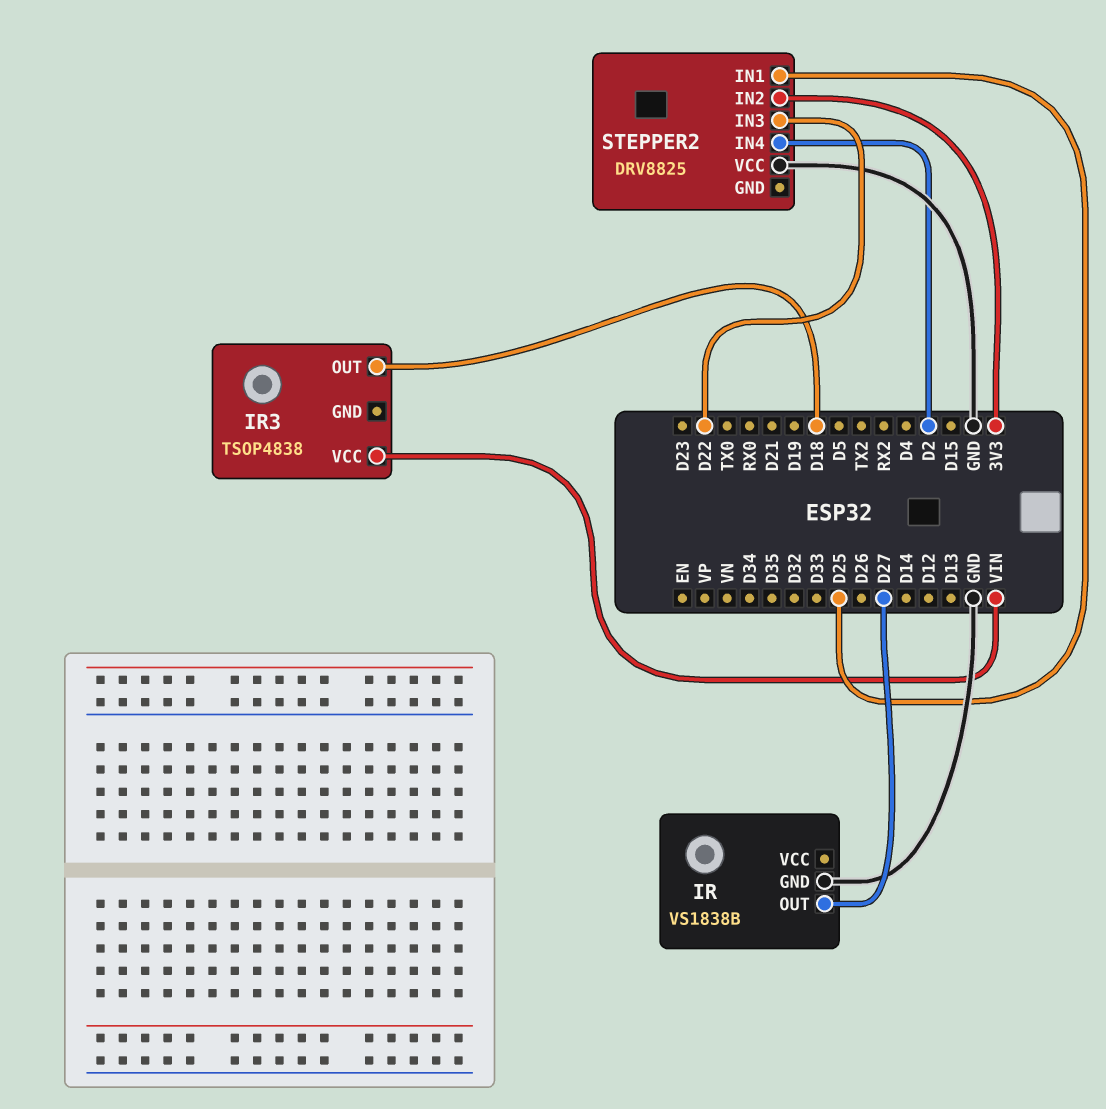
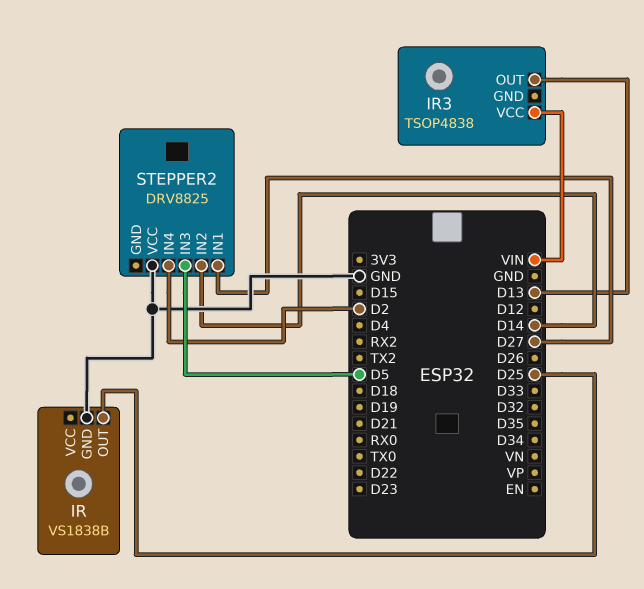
IR pin OUT: D27 -> D25
IR3 pin OUT: D18 -> D13
STEPPER2 pin IN1: D25 -> D27
STEPPER2 pin IN2: 3V3 -> D14
STEPPER2 pin IN3: D22 -> D5

